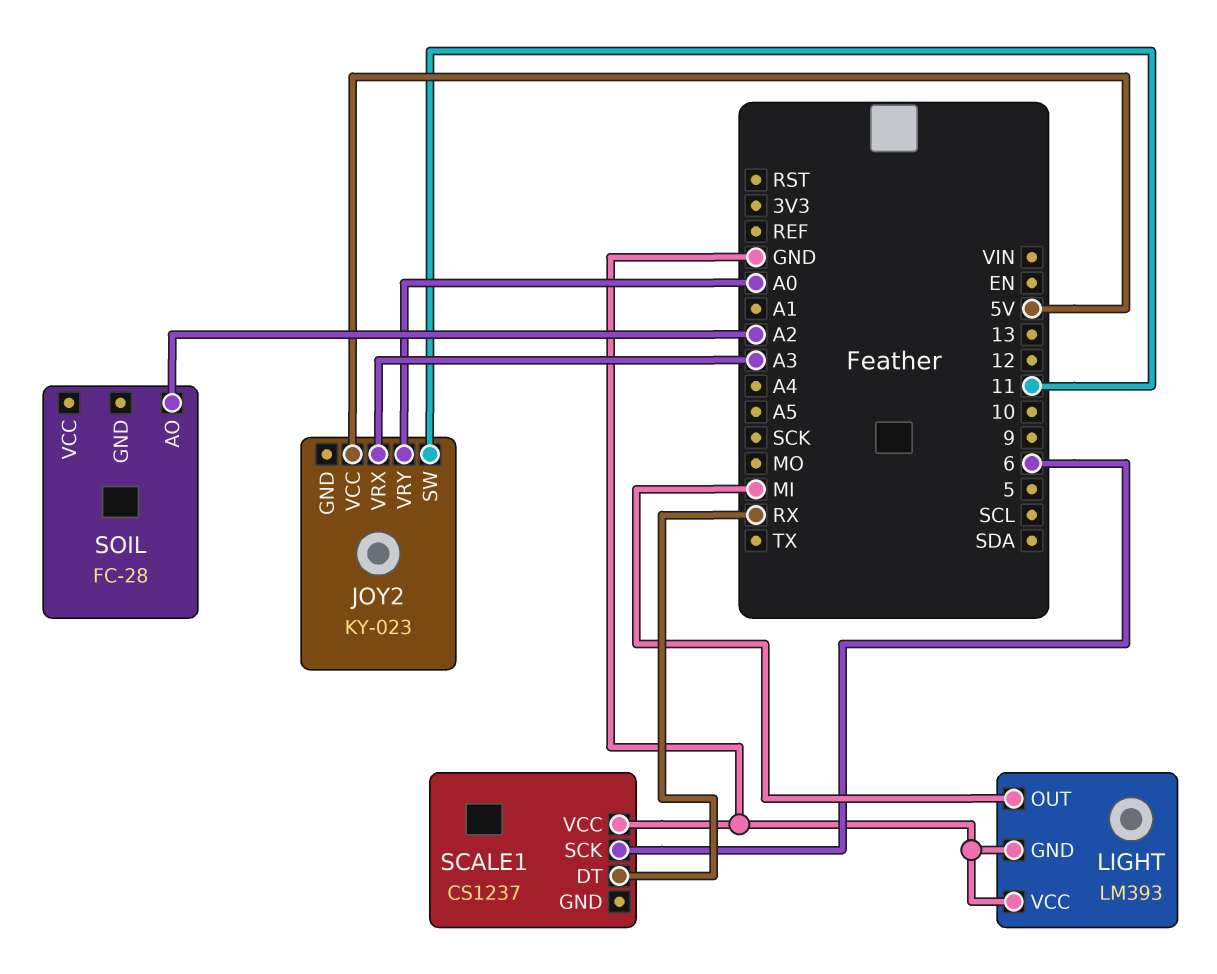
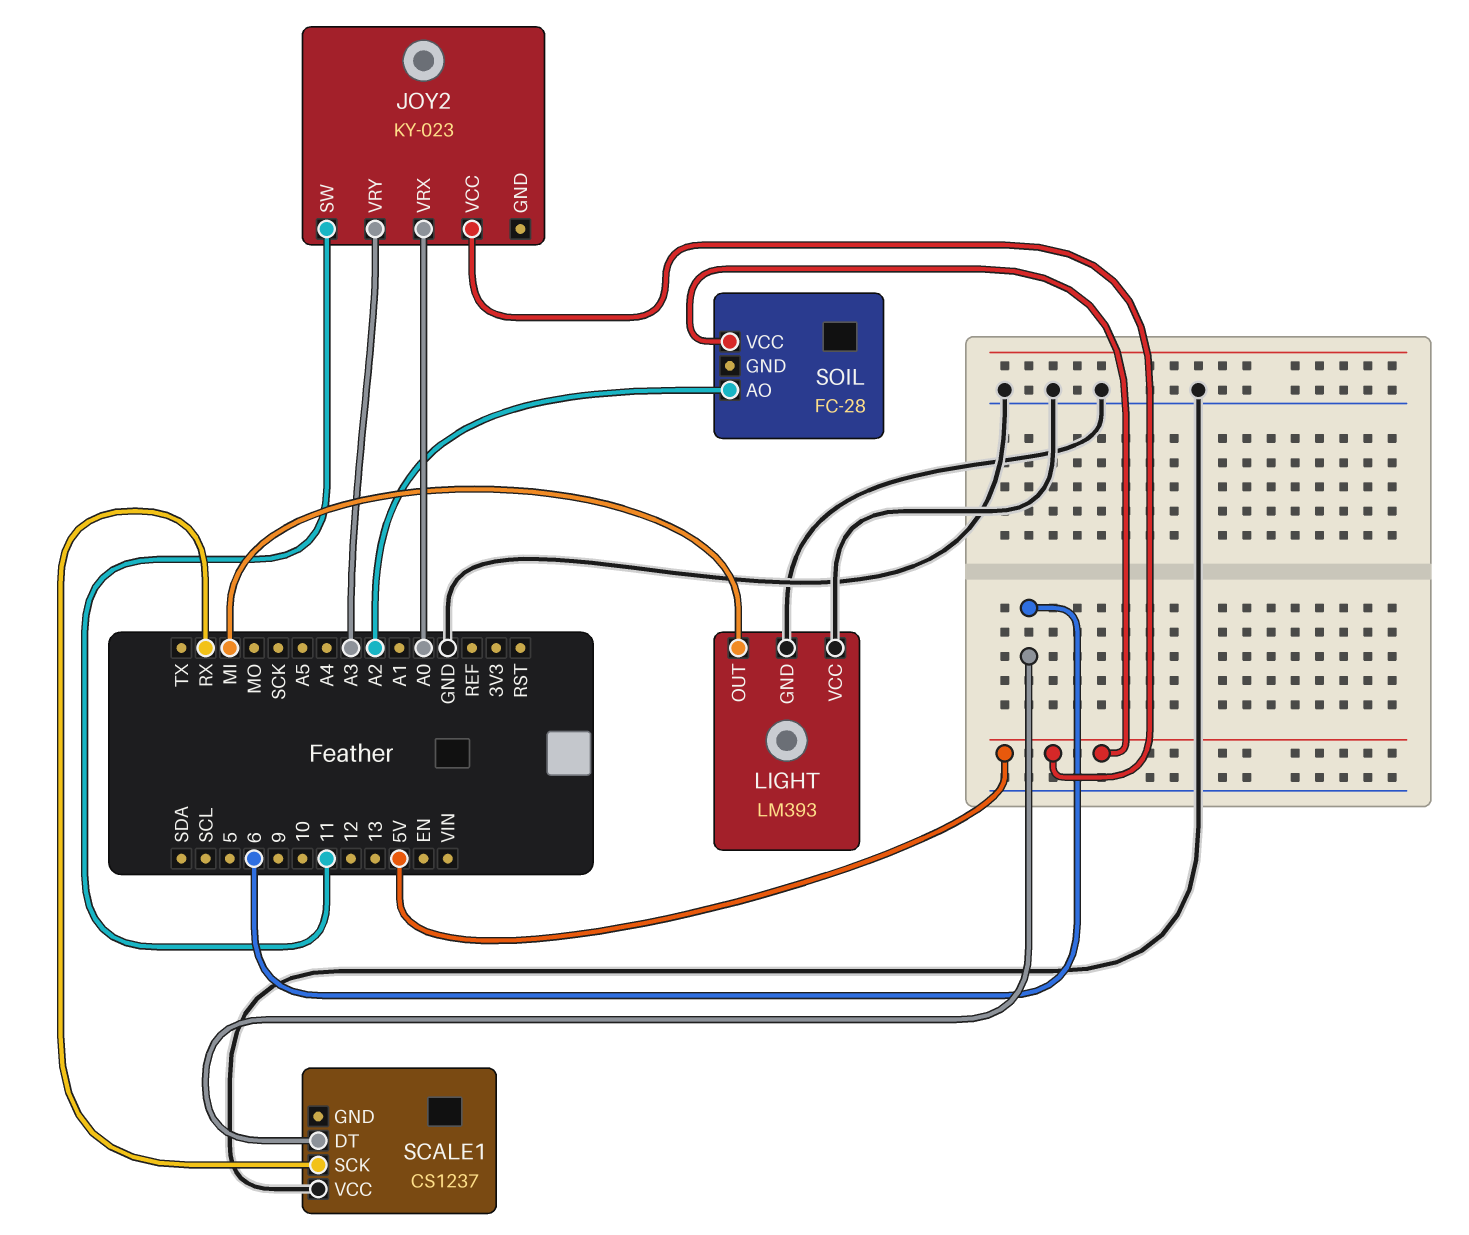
JOY2 pin VRX: A3 -> A0
JOY2 pin VRY: A0 -> A3
SCALE1 pin DT: RX -> 6
SCALE1 pin SCK: 6 -> RX
SOIL pin VCC: none -> 5V

